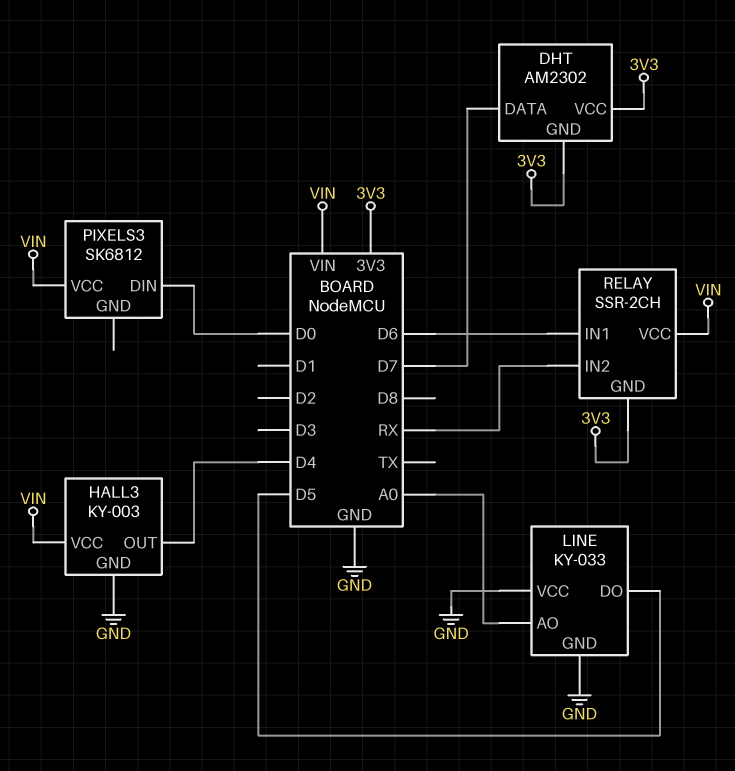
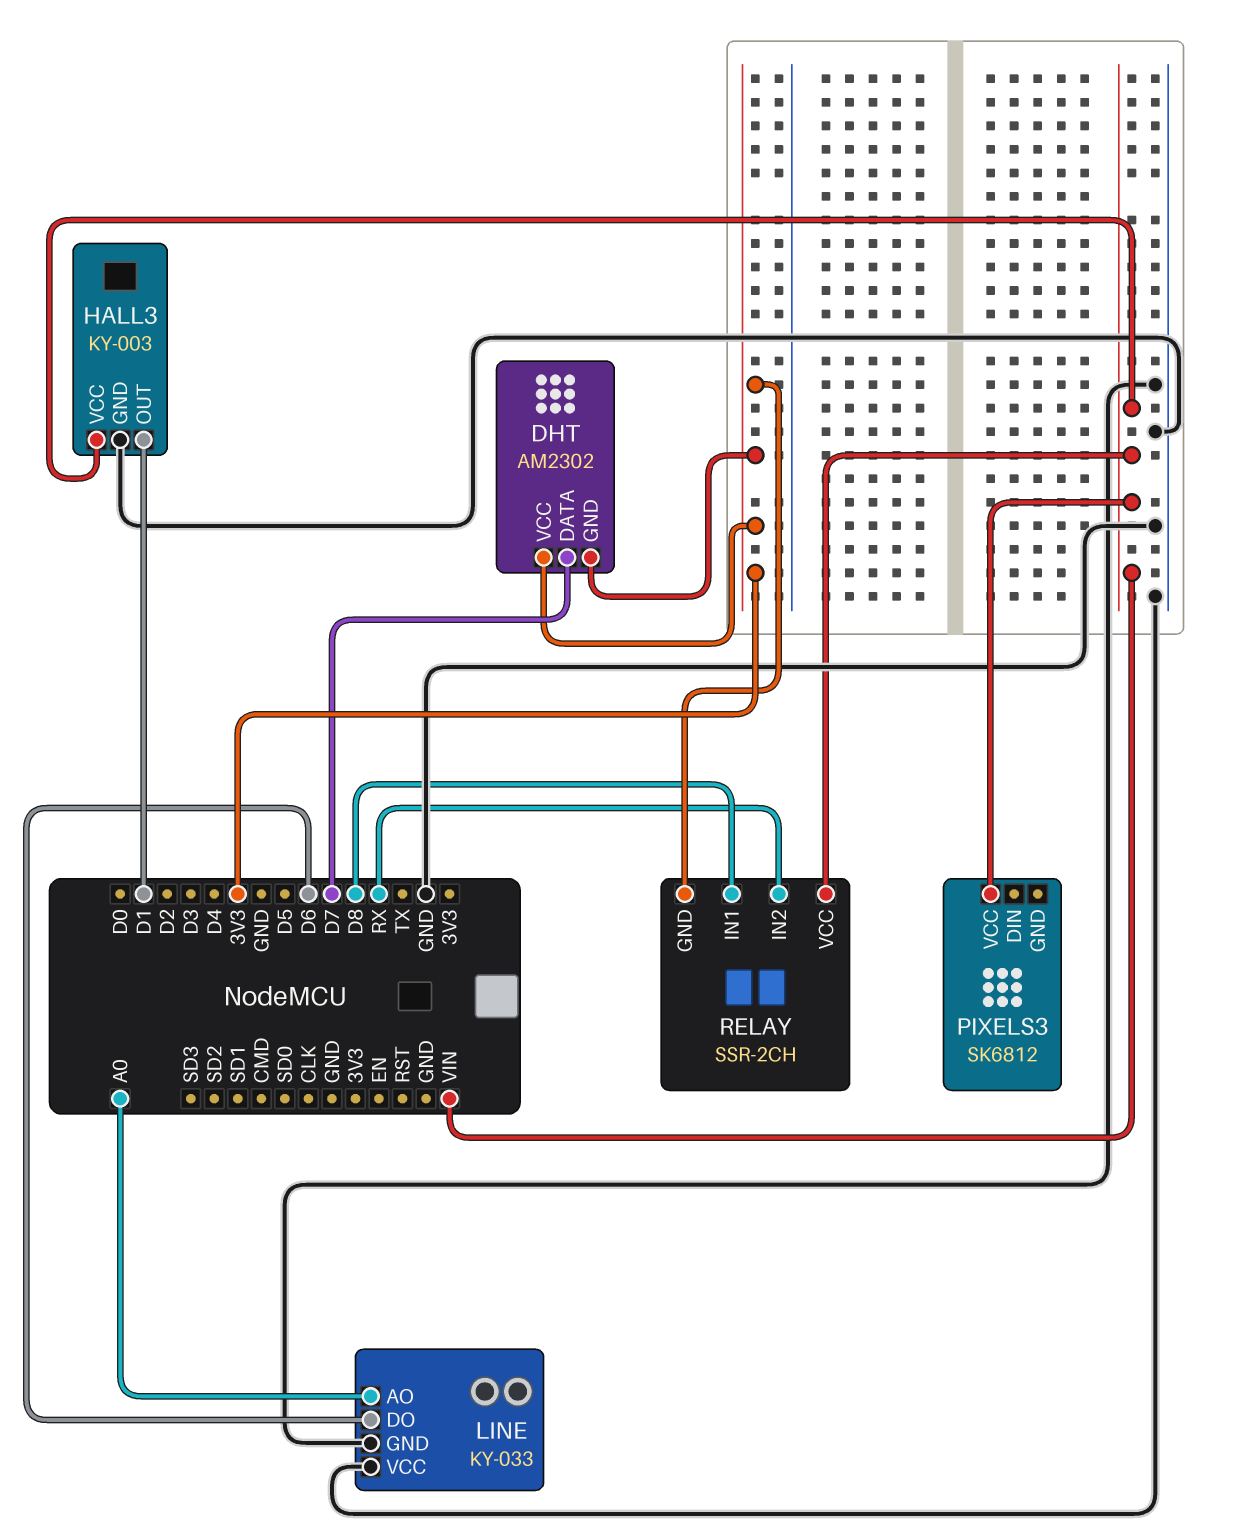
HALL3 pin OUT: D4 -> D1
LINE pin DO: D5 -> D6
PIXELS3 pin DIN: D0 -> none
RELAY pin IN1: D6 -> D8

